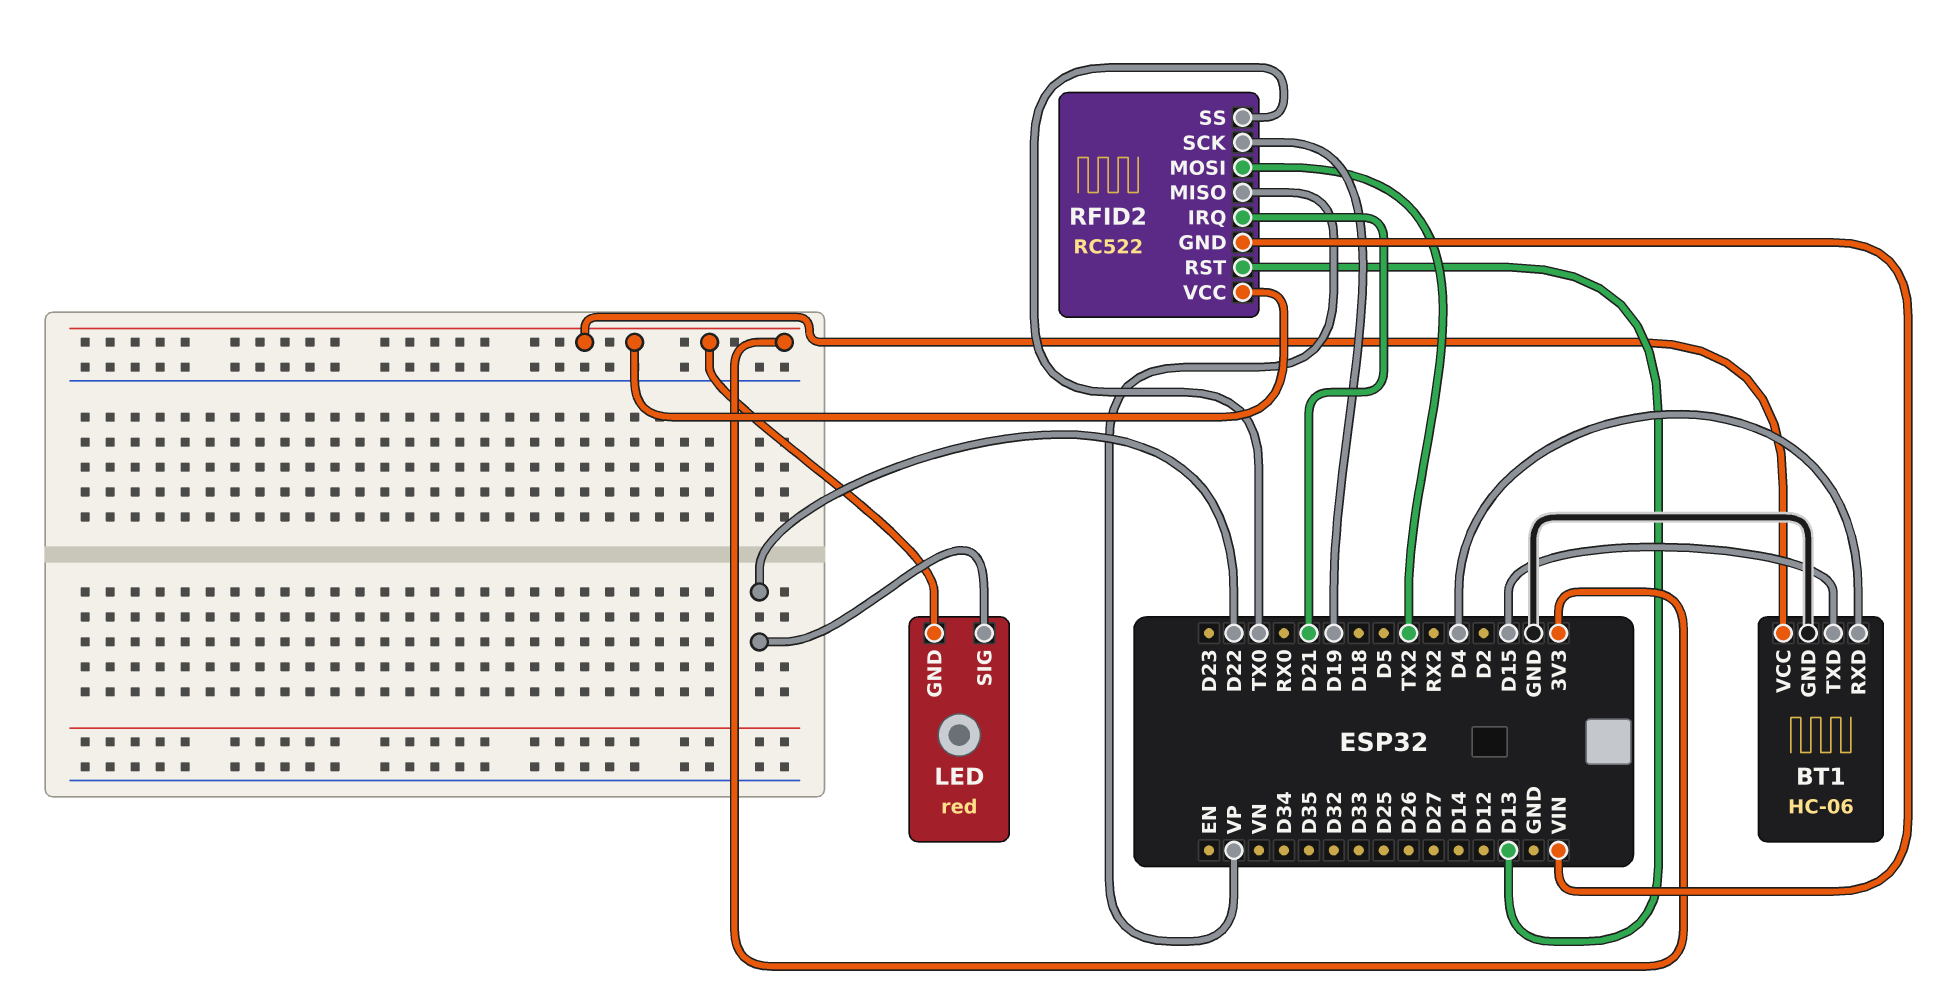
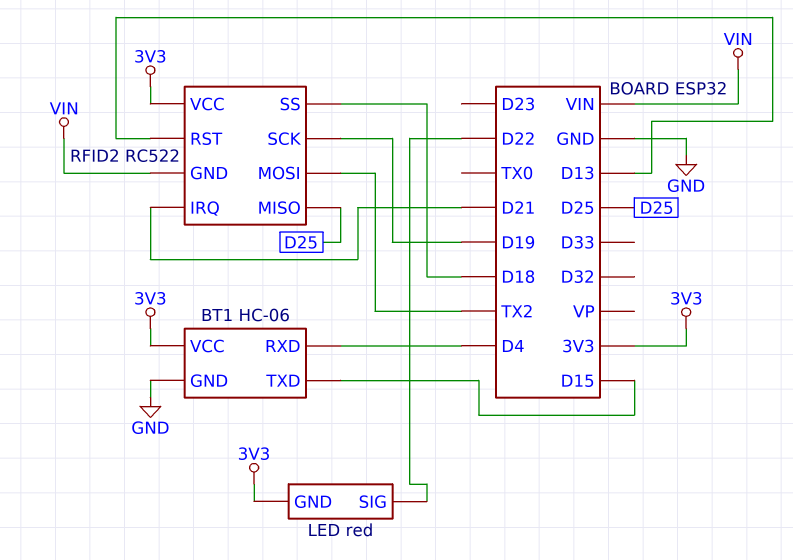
RFID2 pin MISO: VP -> D25
RFID2 pin SS: TX0 -> D18

